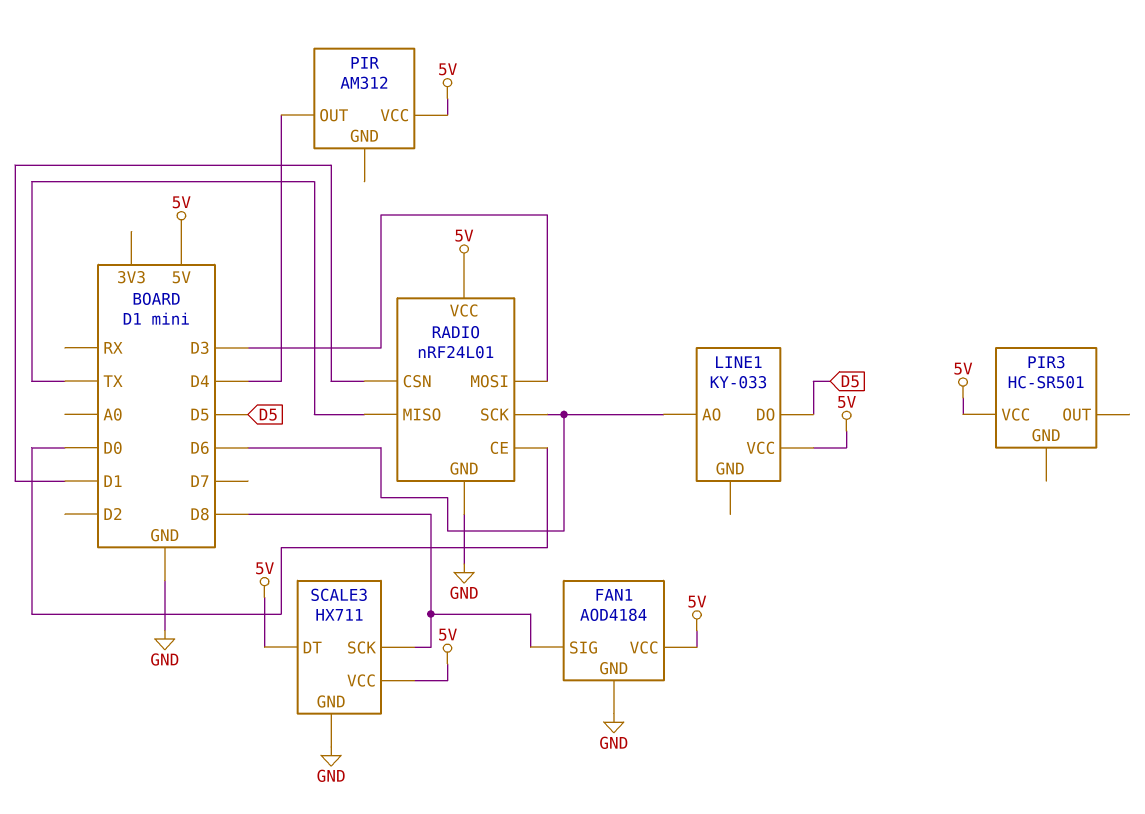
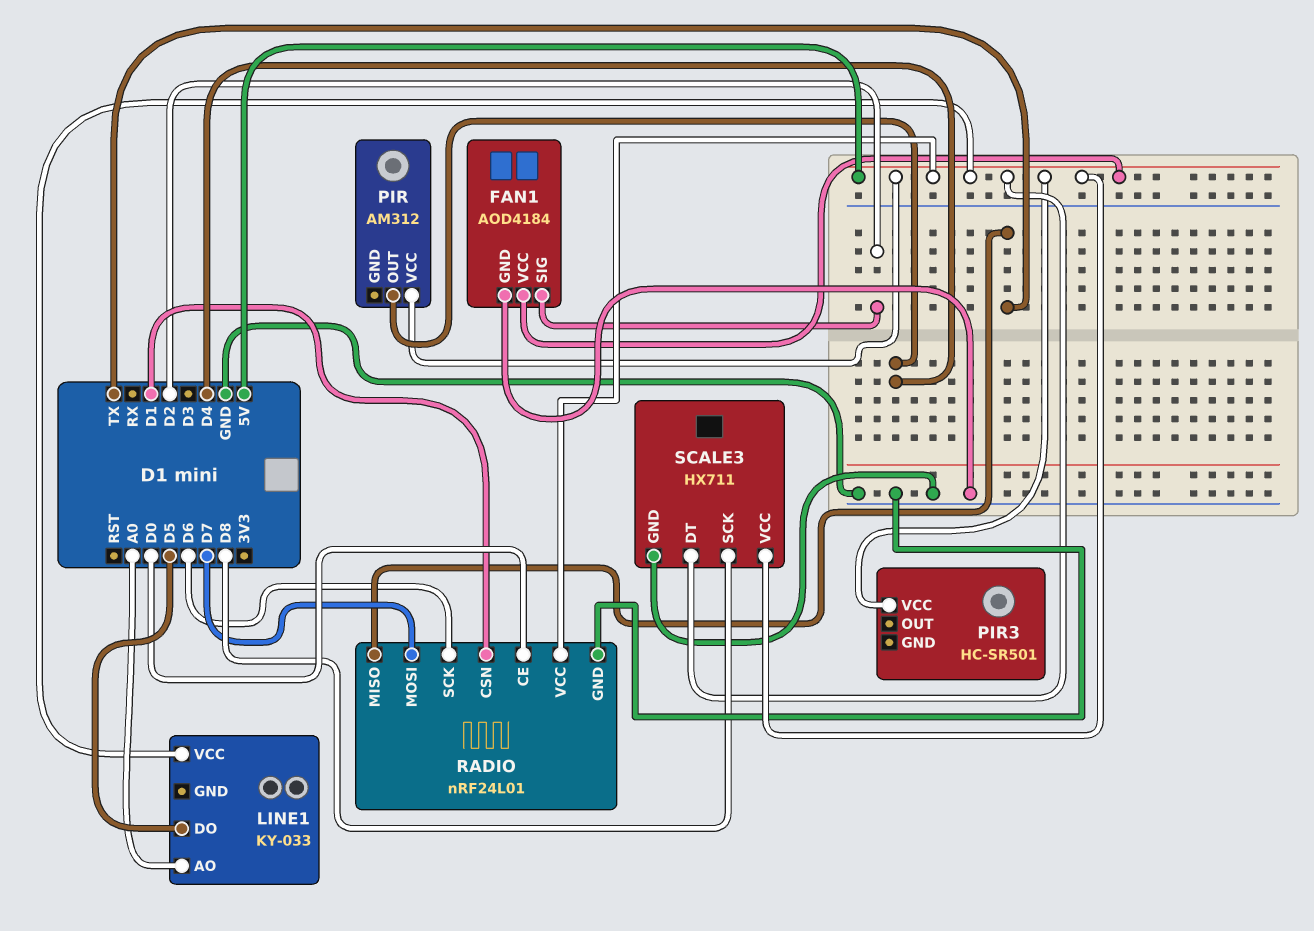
FAN1 pin SIG: D8 -> D2
LINE1 pin AO: D6 -> A0
RADIO pin MOSI: D3 -> D7

